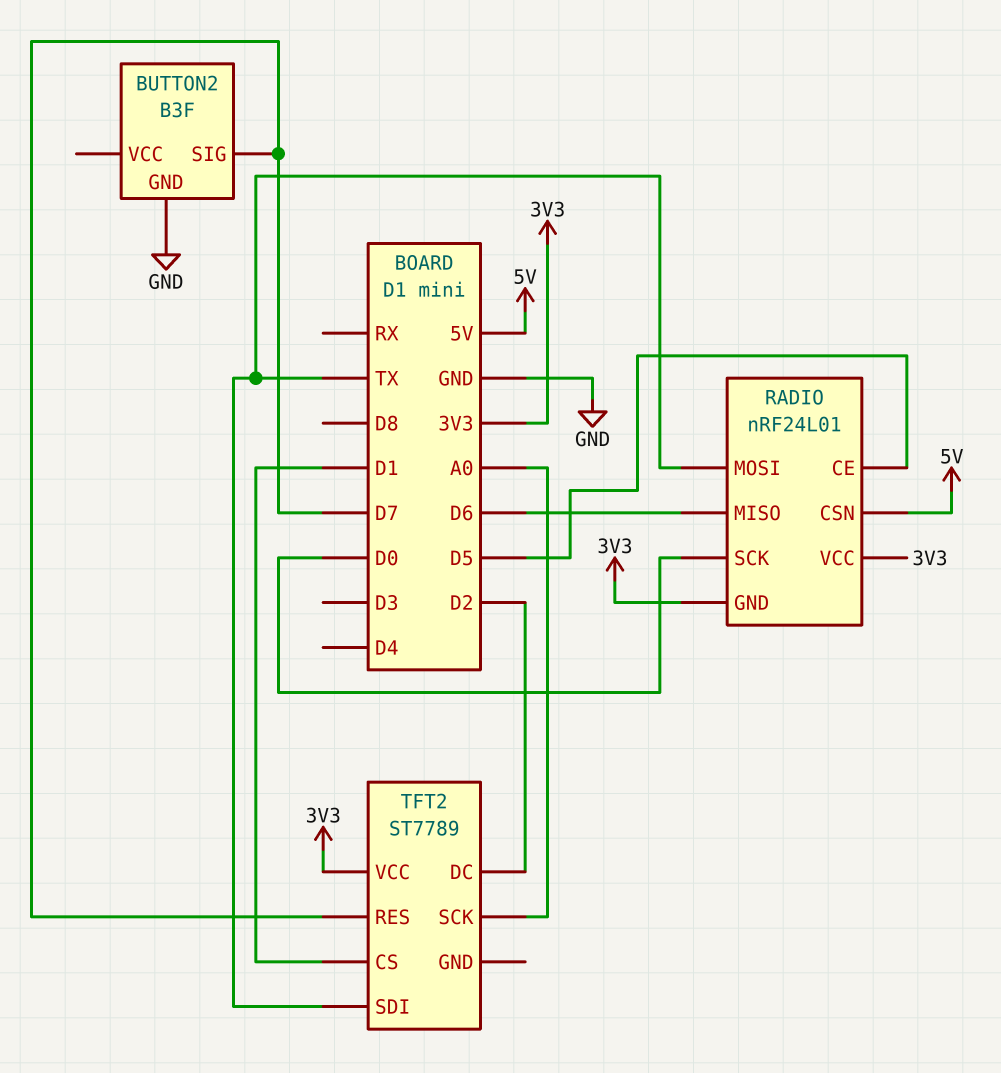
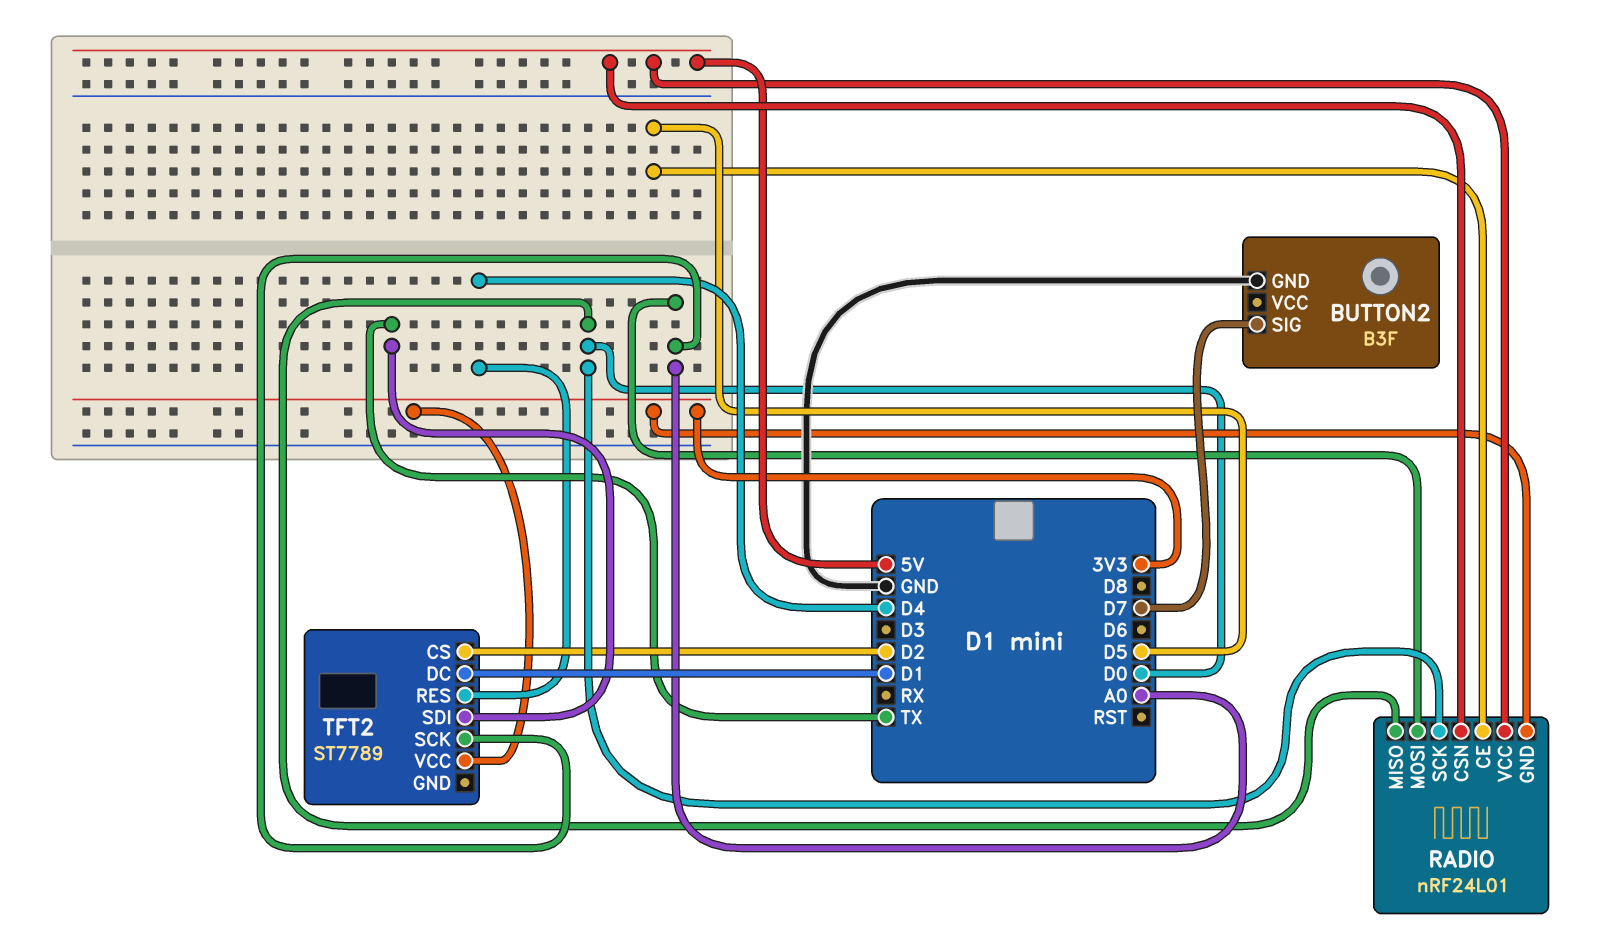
RADIO pin MISO: D6 -> D0
RADIO pin MOSI: TX -> A0
RADIO pin VCC: 3V3 -> 5V
TFT2 pin CS: D1 -> D2
TFT2 pin DC: D2 -> D1
TFT2 pin RES: D7 -> D4

